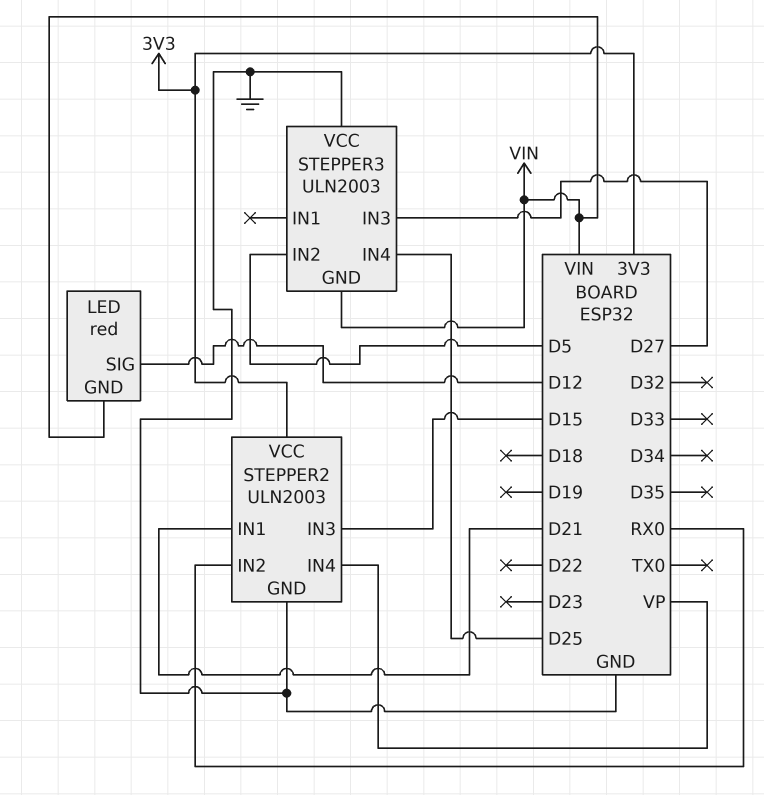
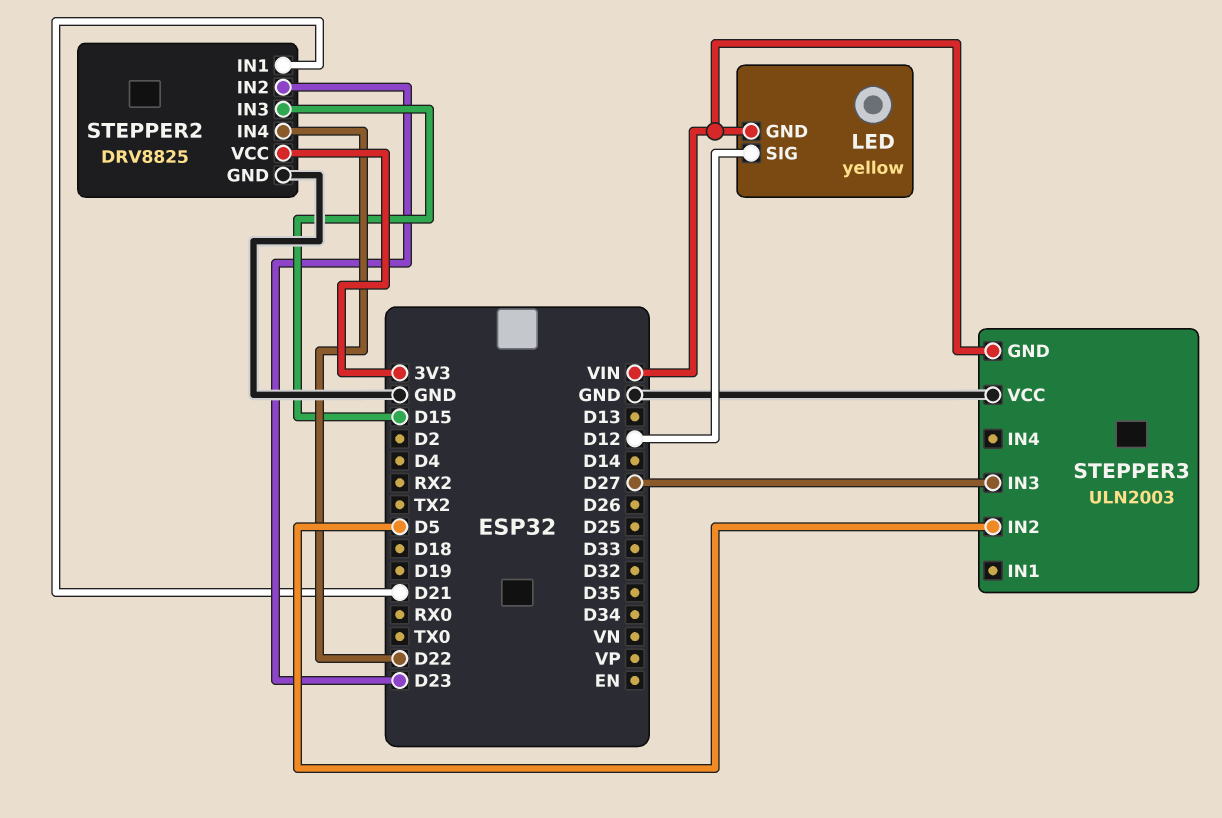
LED: red -> yellow
STEPPER2: ULN2003 -> DRV8825
STEPPER2 pin IN2: RX0 -> D23
STEPPER2 pin IN4: VP -> D22
STEPPER3 pin IN4: D25 -> none

